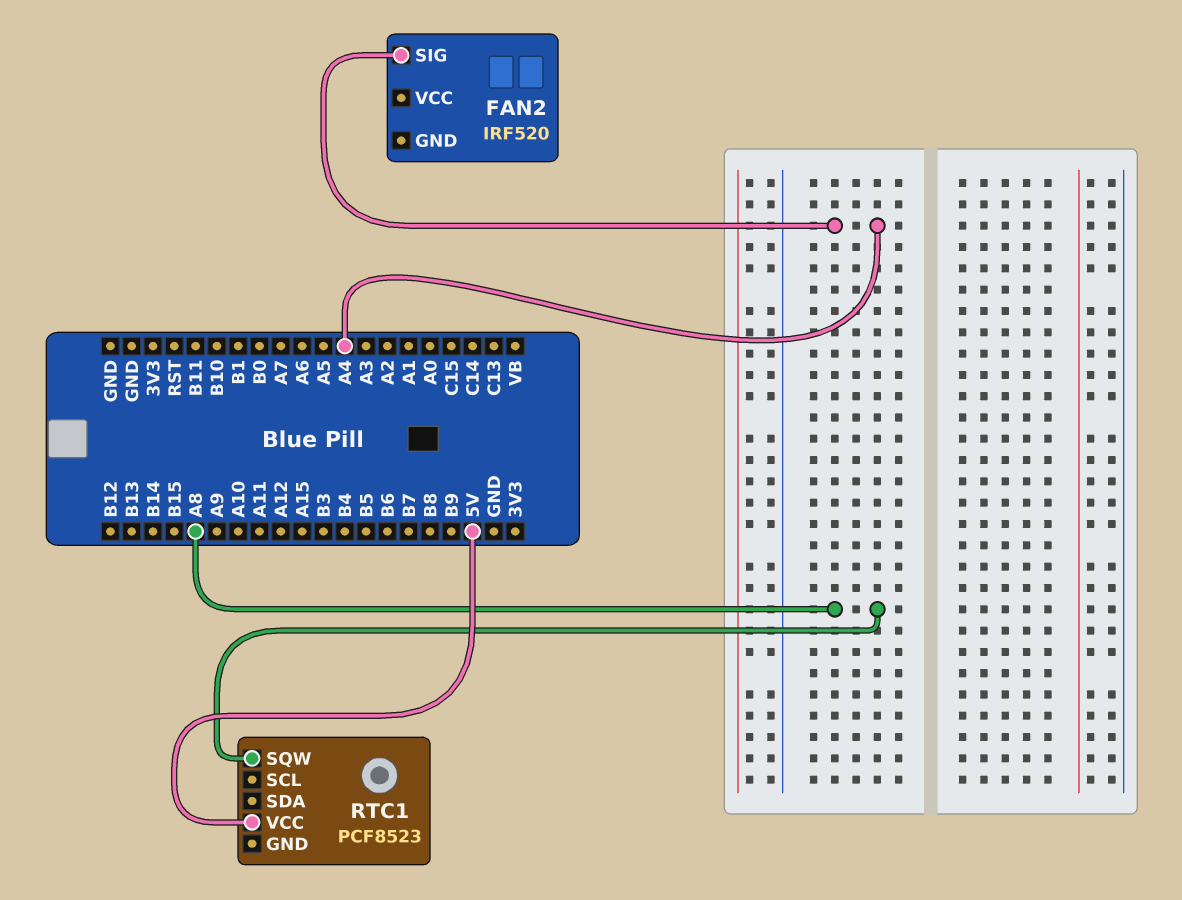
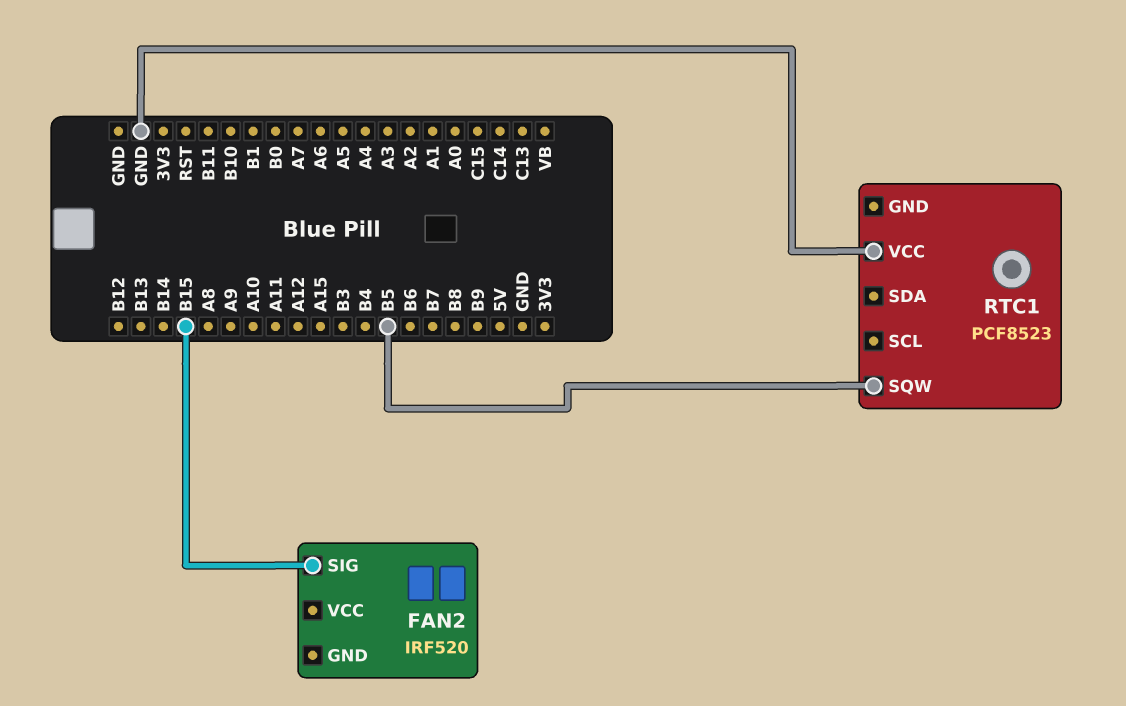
FAN2 pin SIG: A4 -> B15
RTC1 pin SQW: A8 -> B5
RTC1 pin VCC: 5V -> GND

